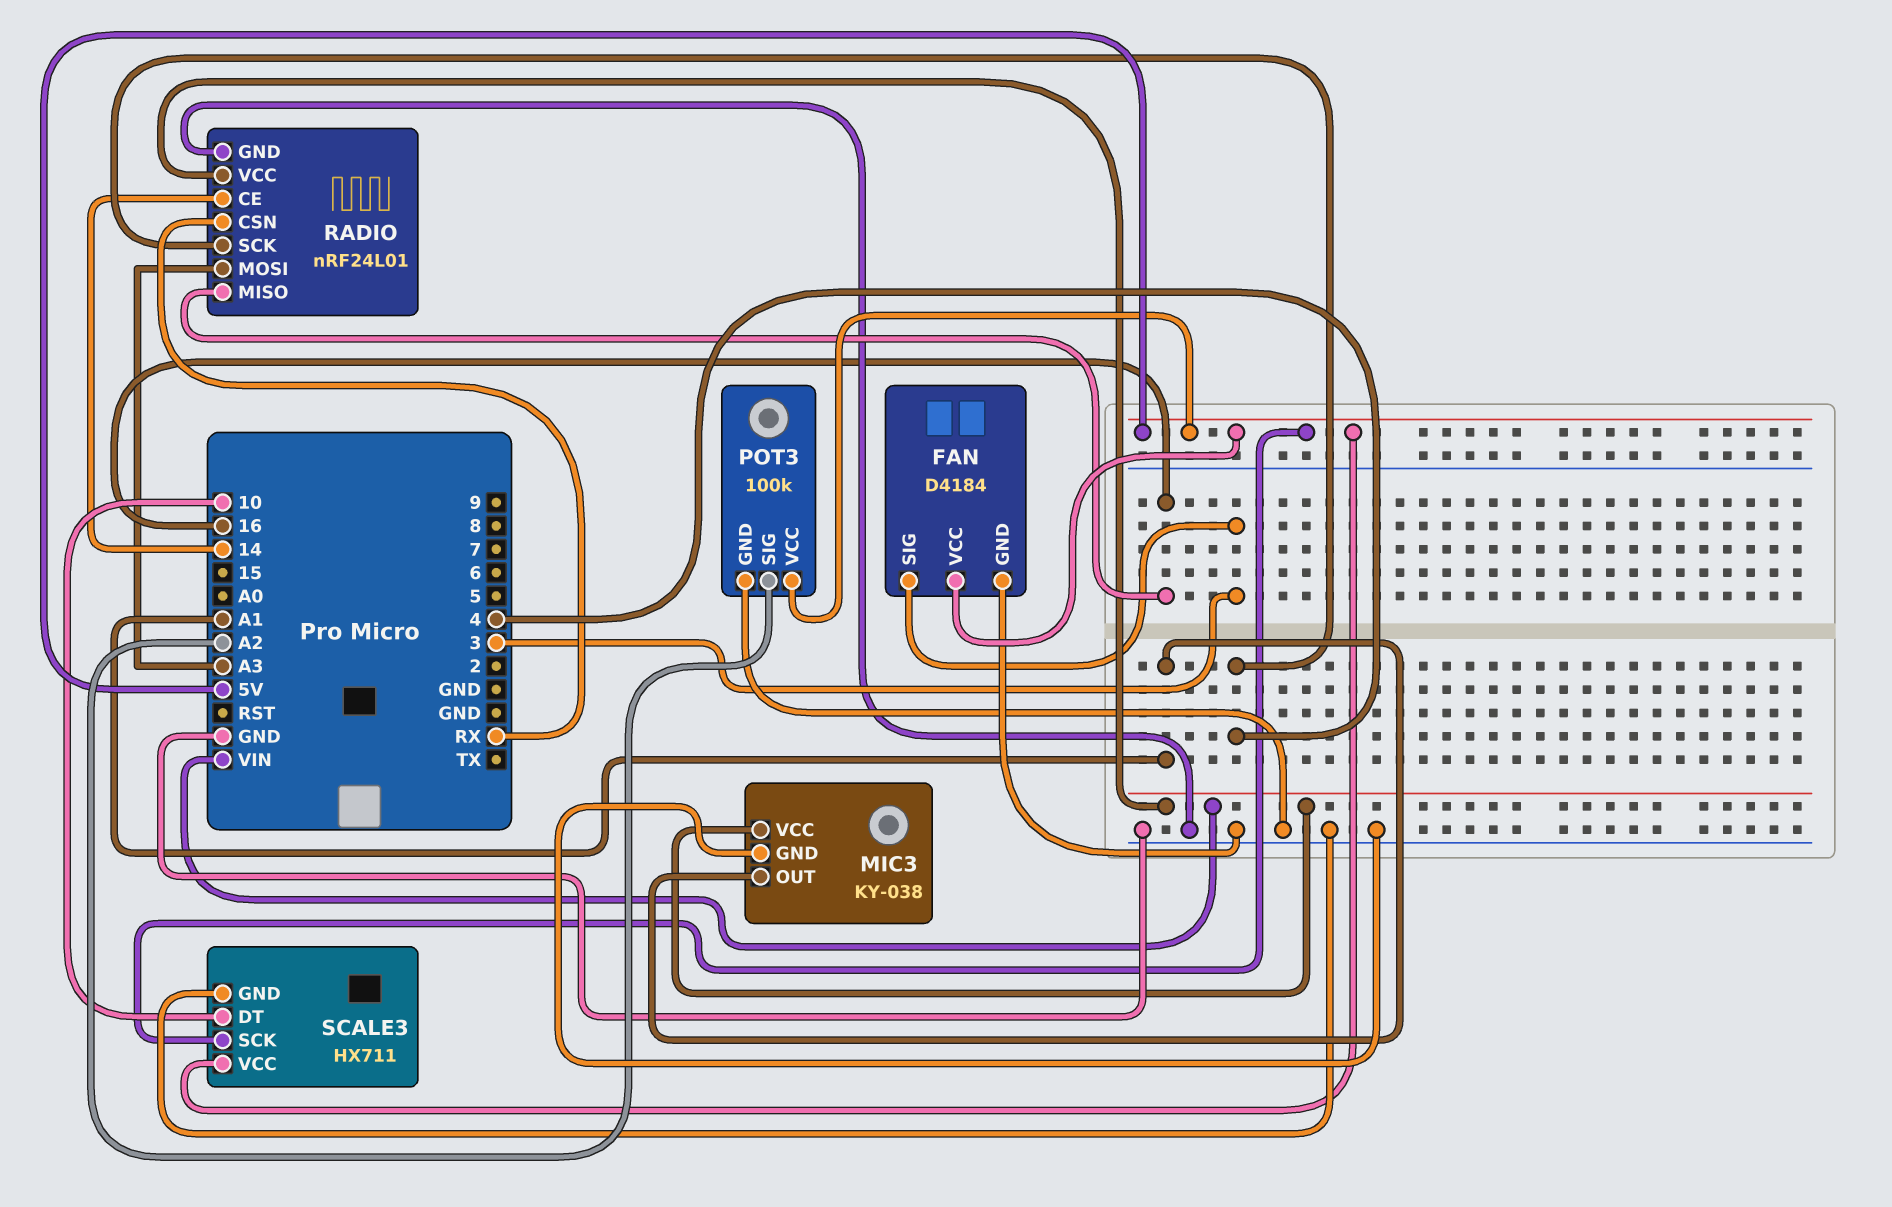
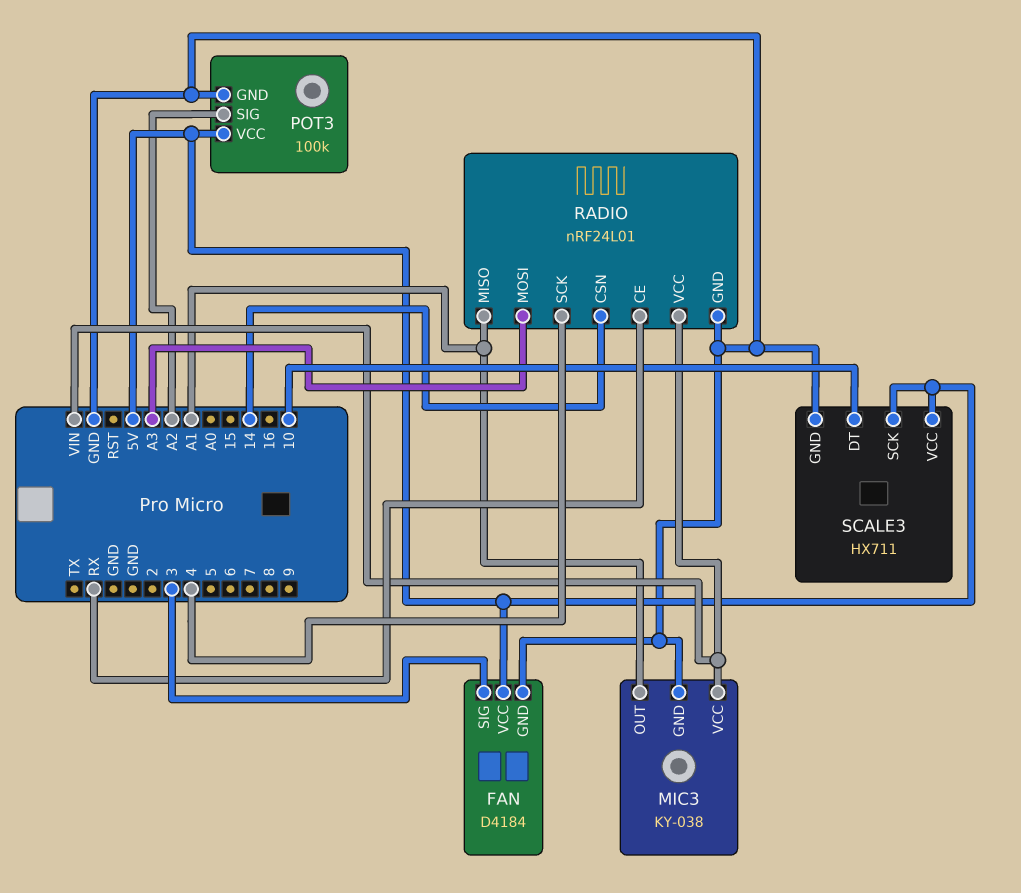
RADIO pin CE: 14 -> RX
RADIO pin CSN: RX -> 14
RADIO pin MISO: 16 -> A1

